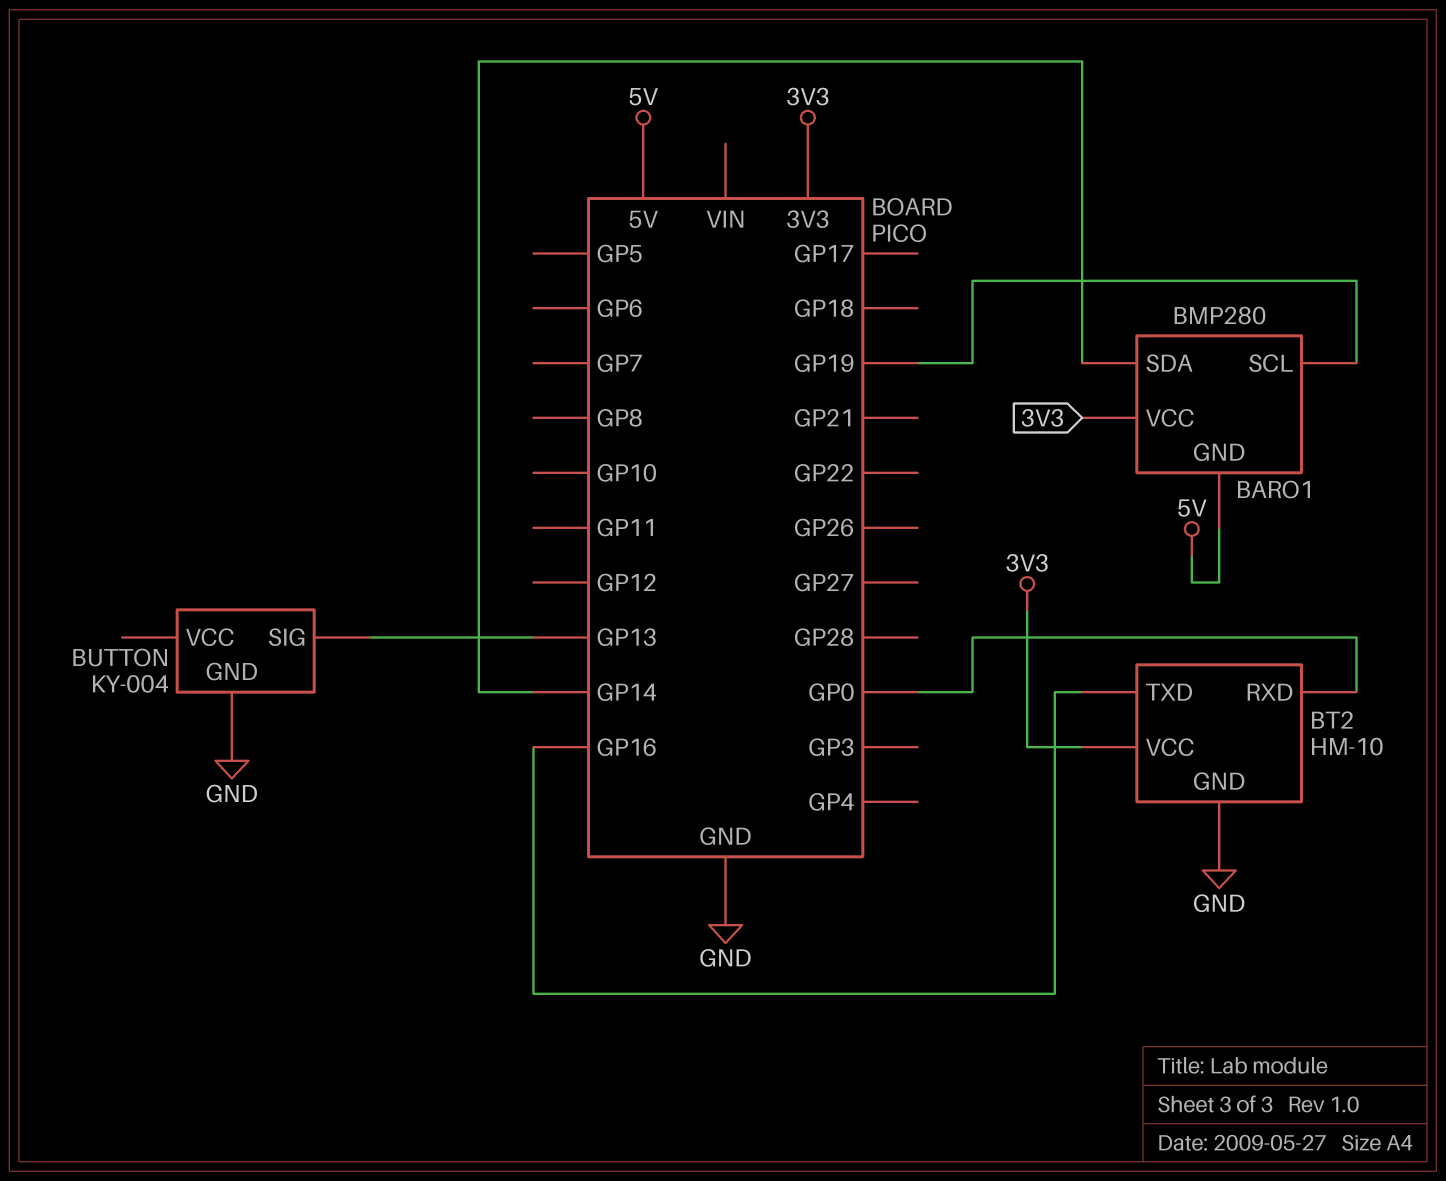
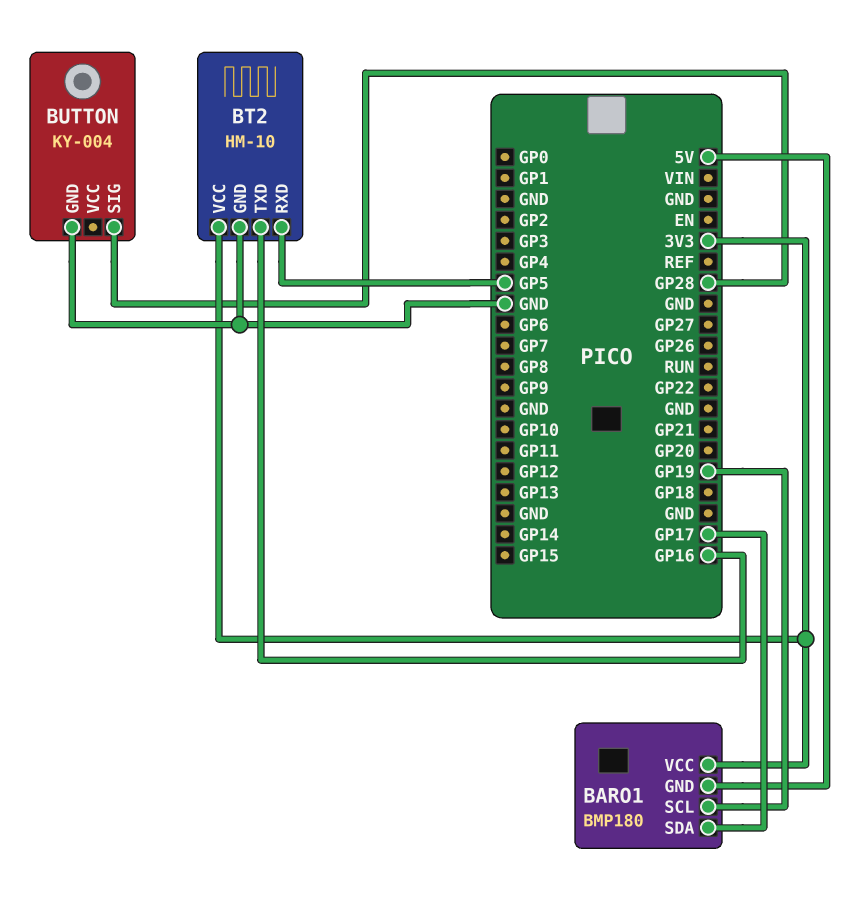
BARO1: BMP280 -> BMP180
BARO1 pin SDA: GP14 -> GP17
BT2 pin RXD: GP0 -> GP5
BUTTON pin SIG: GP13 -> GP28

